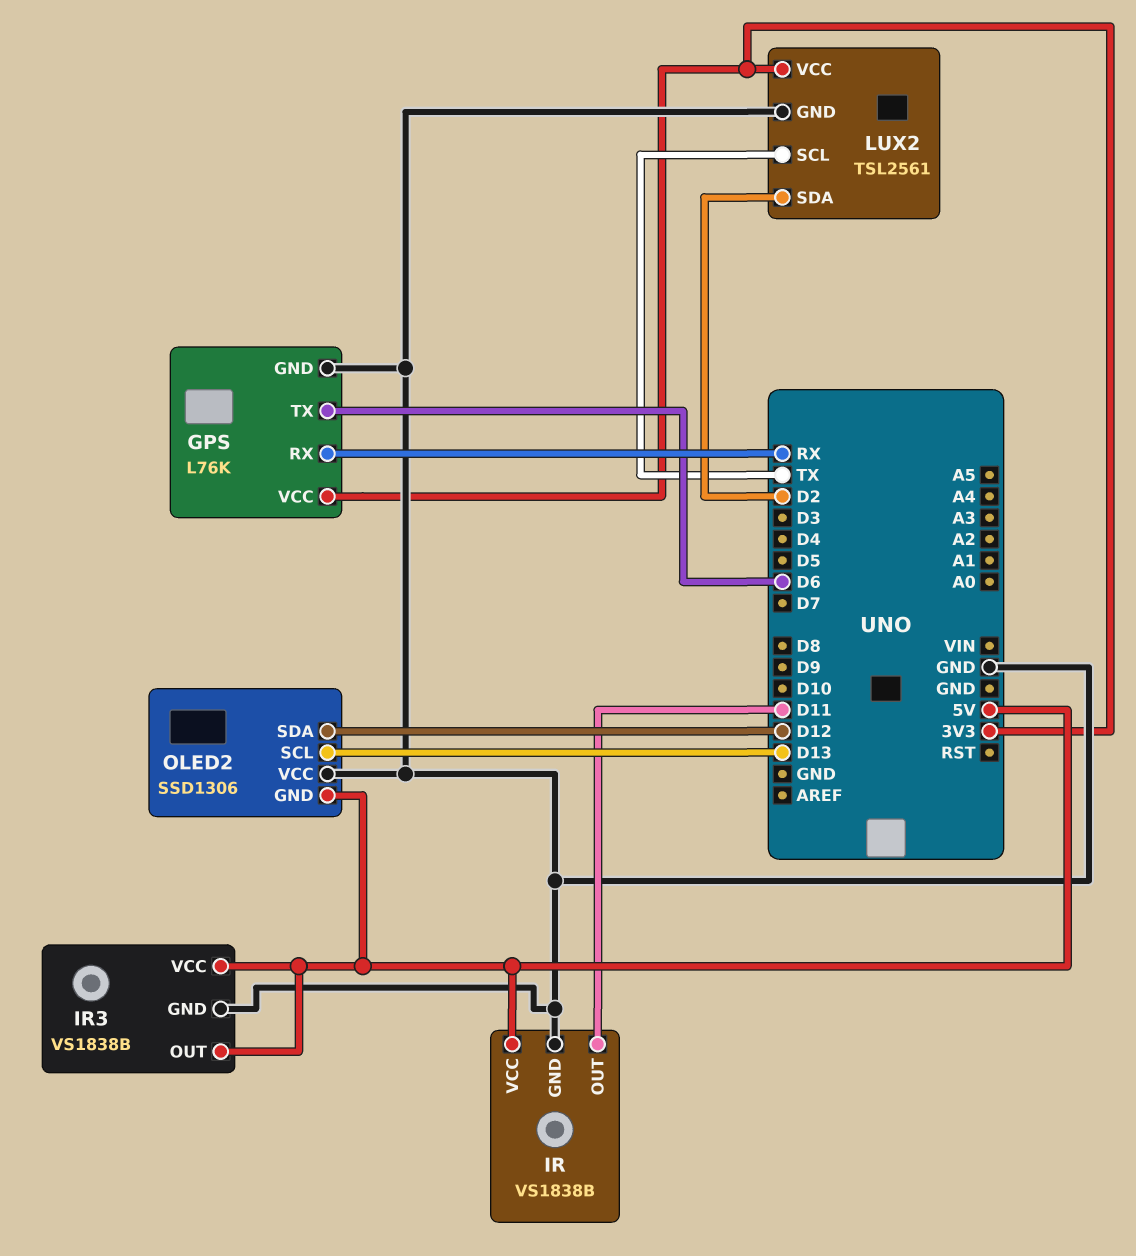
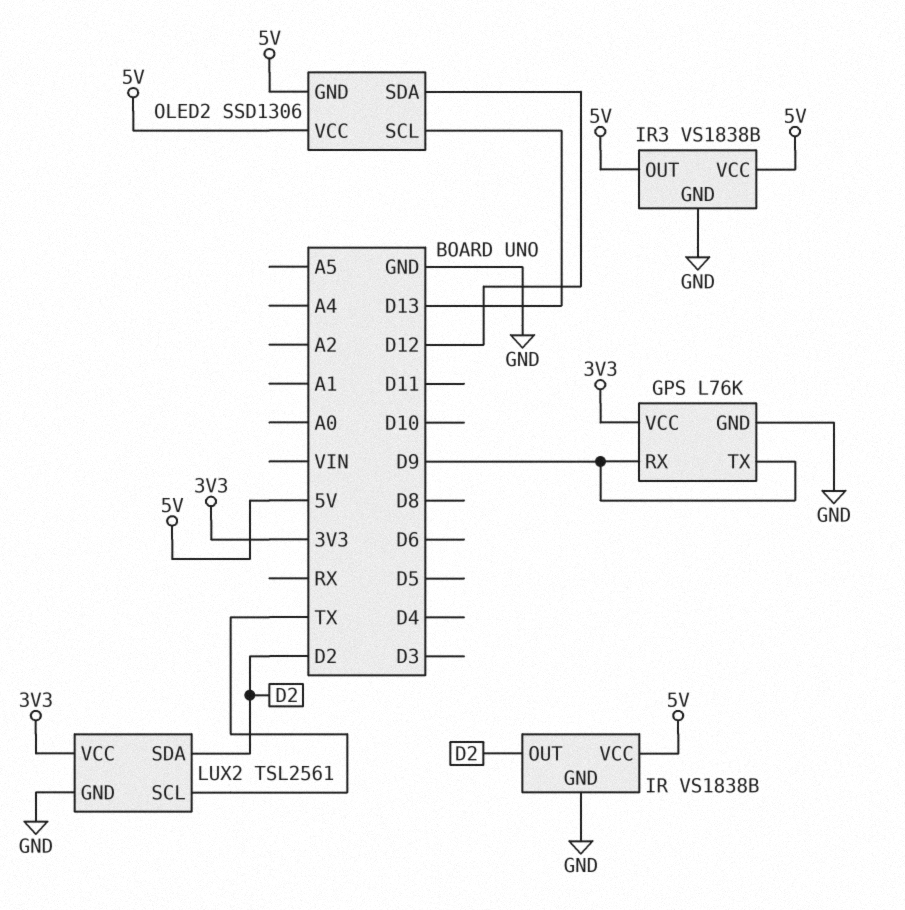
GPS pin RX: RX -> D9
GPS pin TX: D6 -> D9
IR pin OUT: D11 -> D2
OLED2 pin VCC: GND -> 5V

